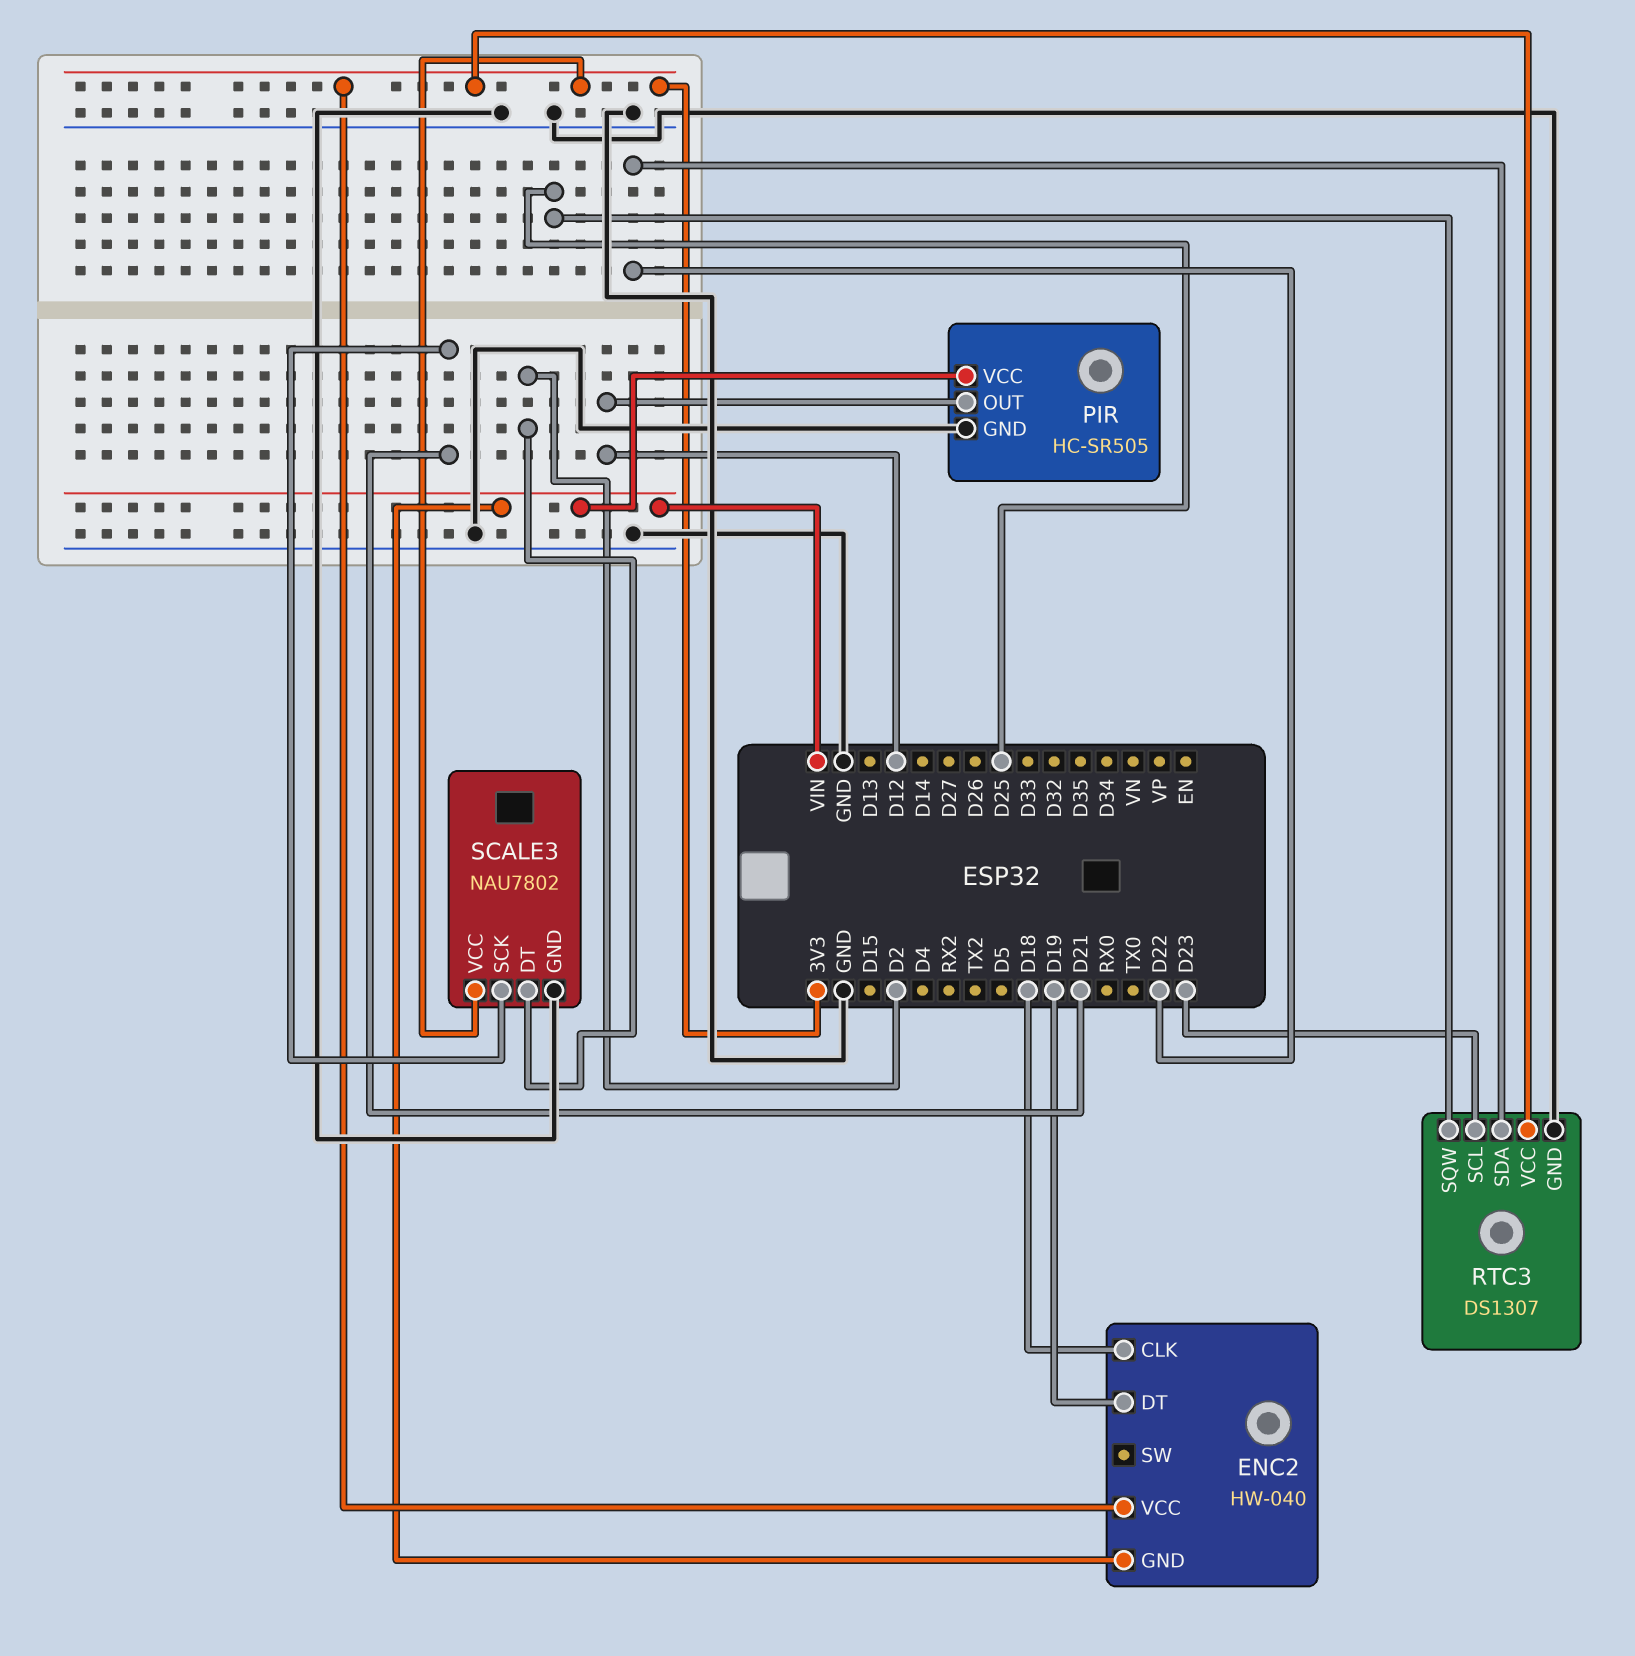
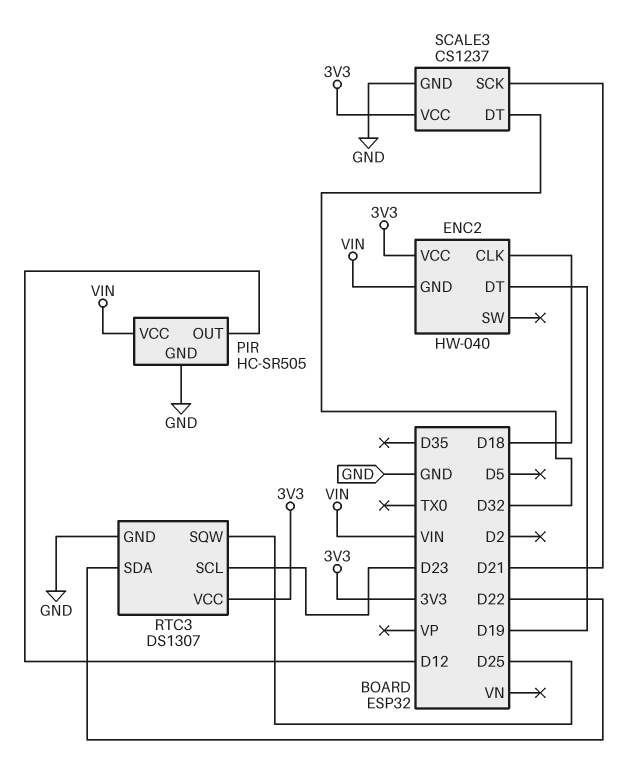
SCALE3: NAU7802 -> CS1237
SCALE3 pin DT: D2 -> D32

